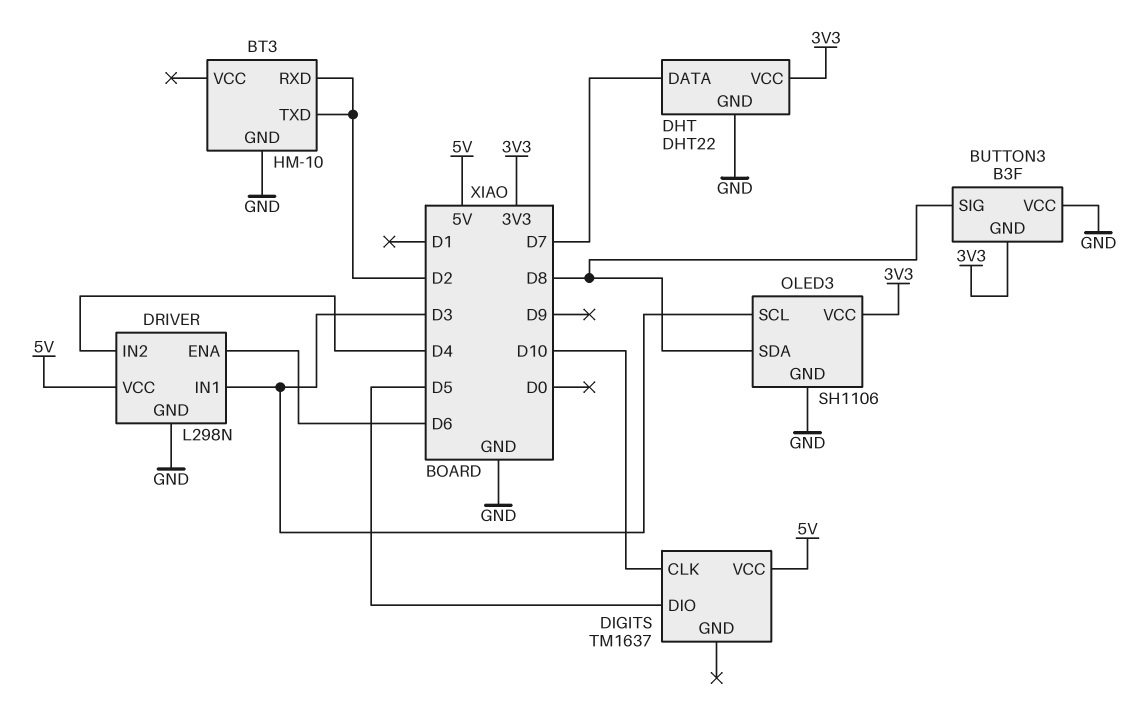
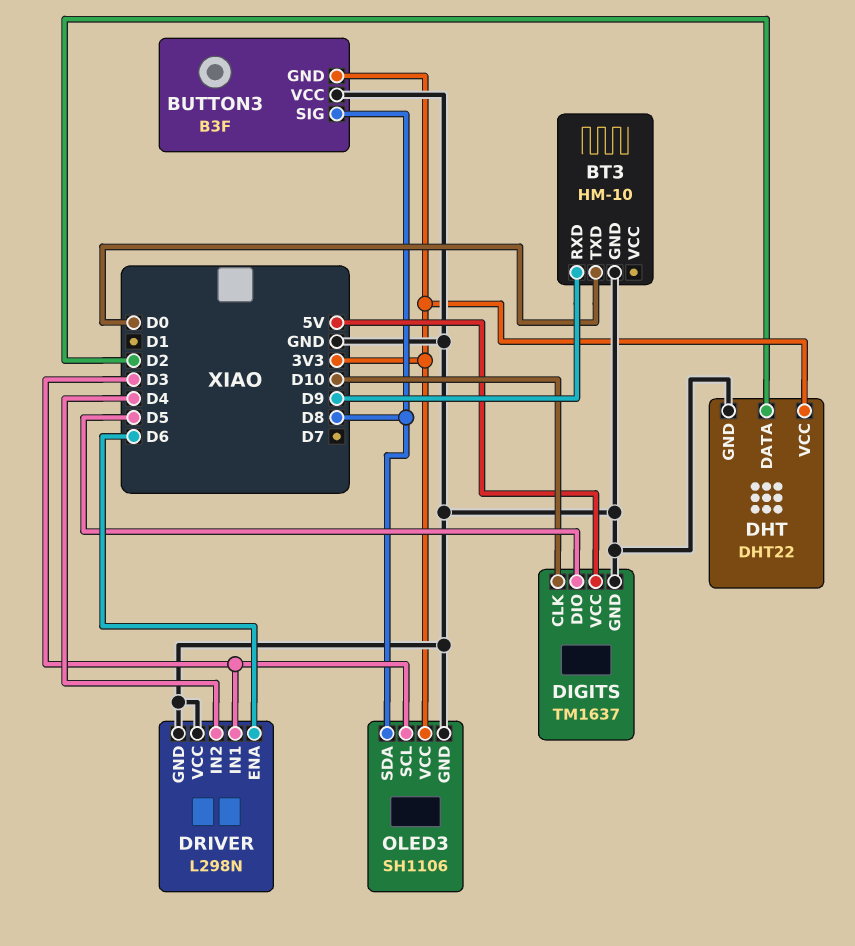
BT3 pin RXD: D2 -> D9
BT3 pin TXD: D2 -> D0
DHT pin DATA: D7 -> D2
DIGITS pin GND: none -> GND
DRIVER pin VCC: 5V -> GND

